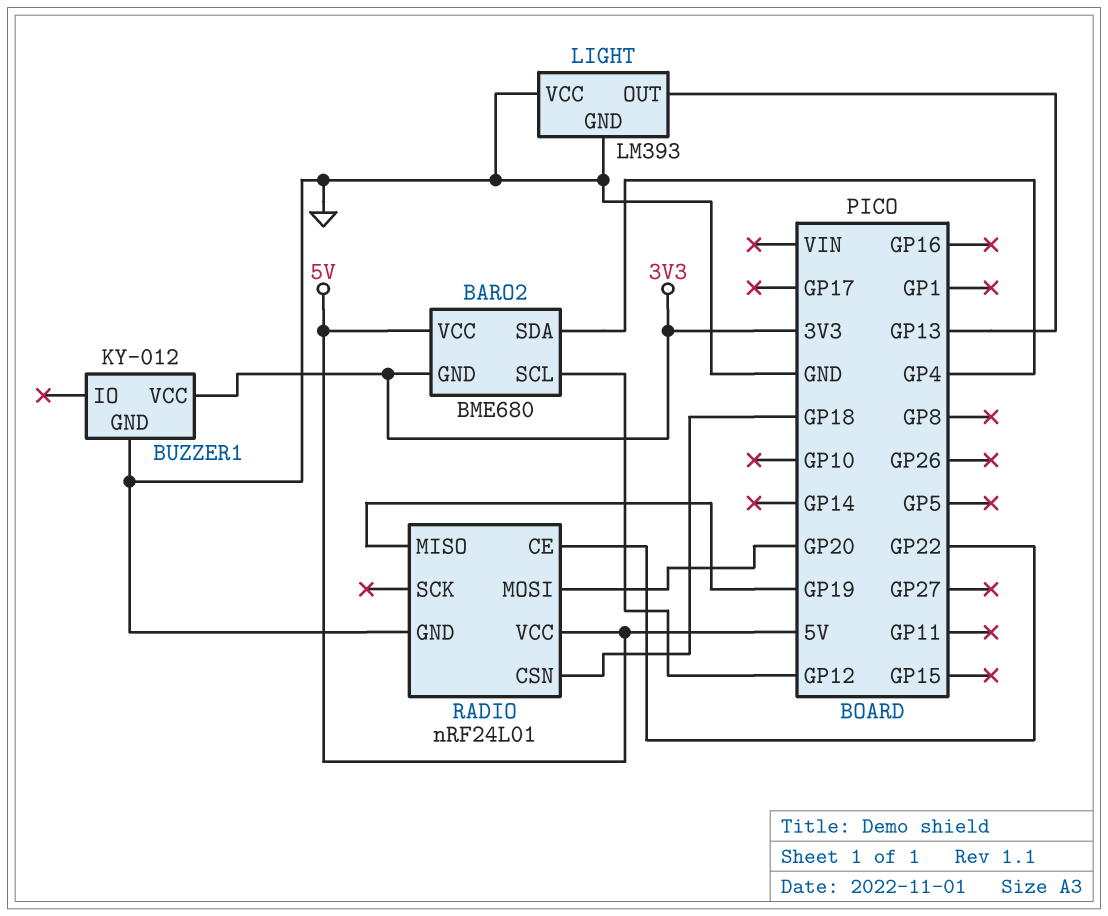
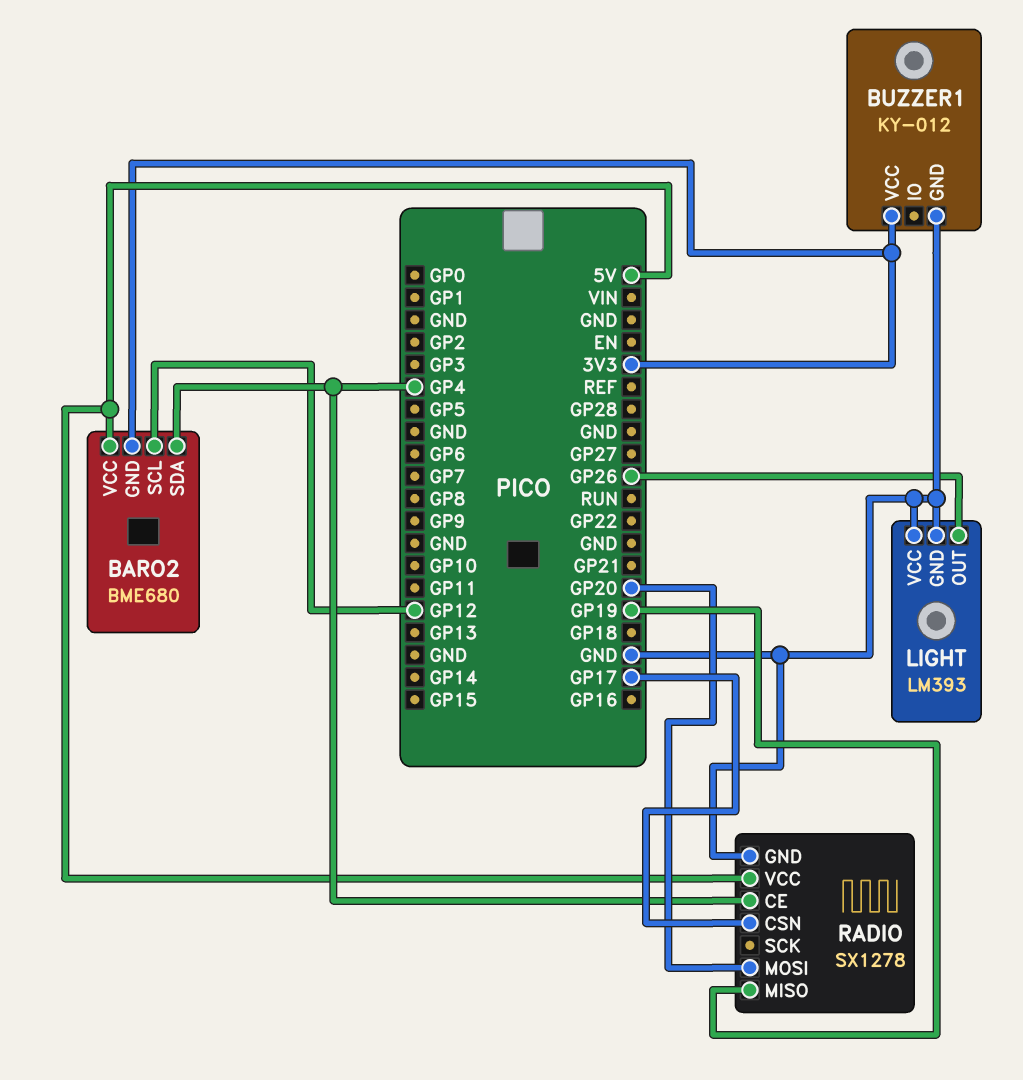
LIGHT pin OUT: GP13 -> GP26
RADIO: nRF24L01 -> SX1278
RADIO pin CE: GP22 -> GP4
RADIO pin CSN: GP18 -> GP17

